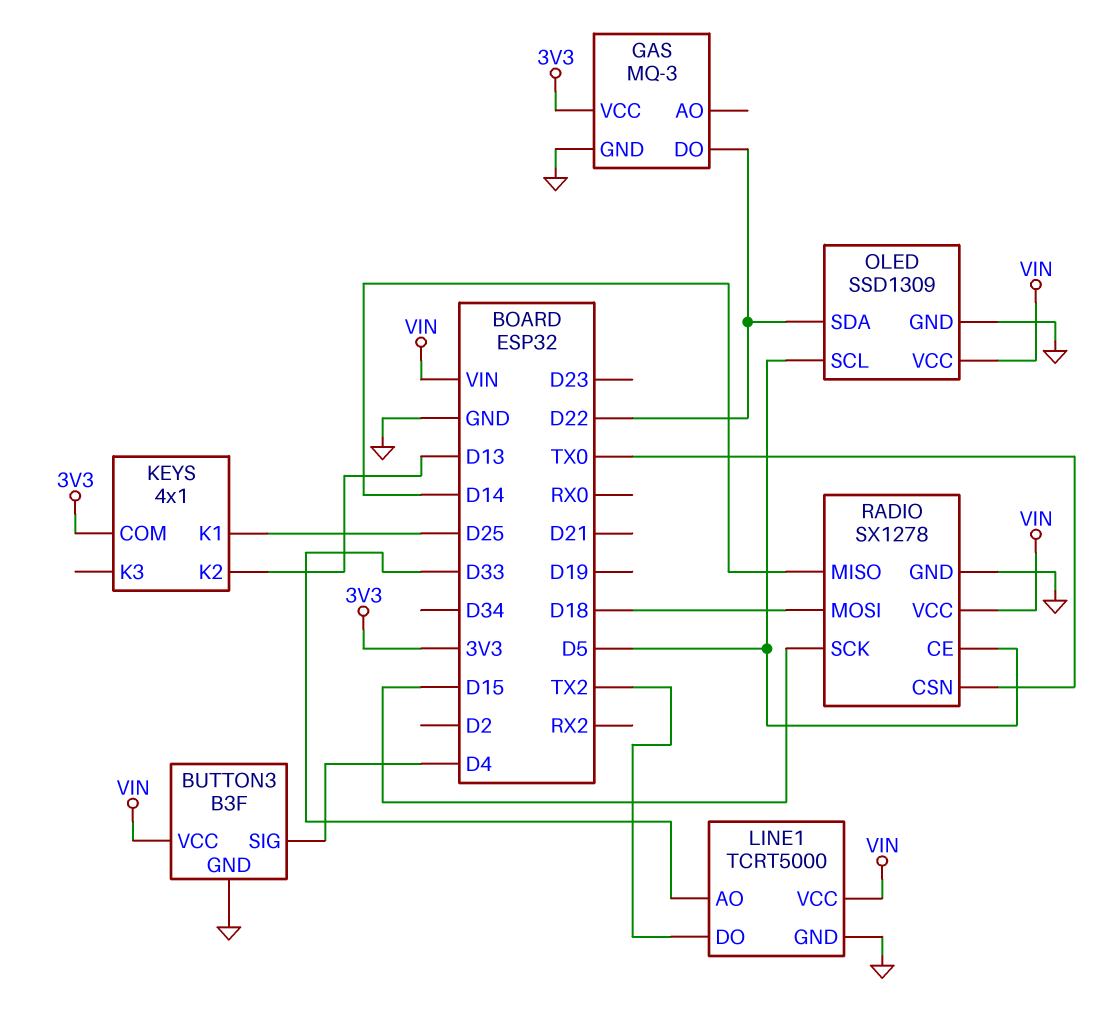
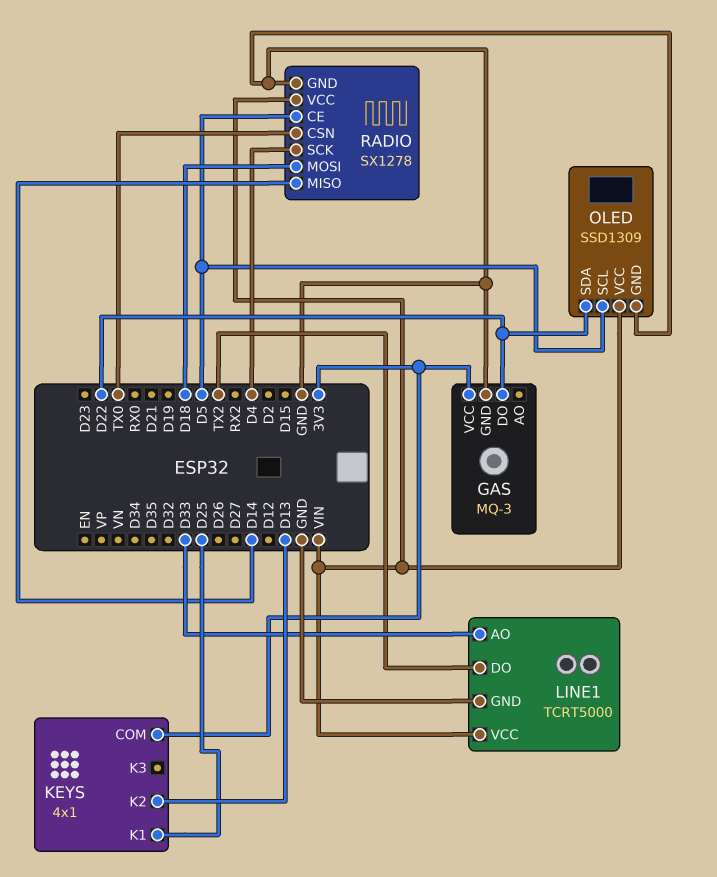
BUTTON3: B3F -> none
BUTTON3 pin GND: GND -> none
BUTTON3 pin SIG: D4 -> none
BUTTON3 pin VCC: VIN -> none
RADIO pin SCK: D15 -> D4

